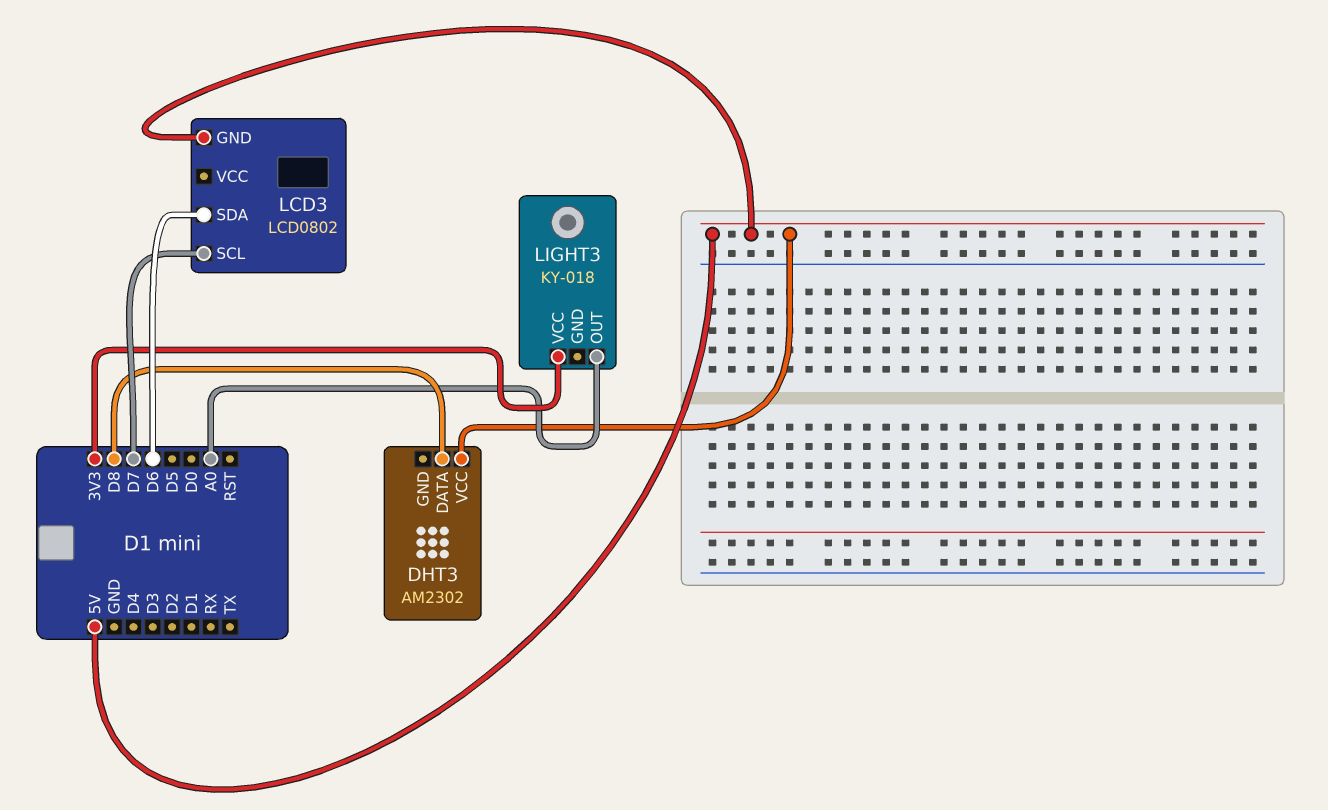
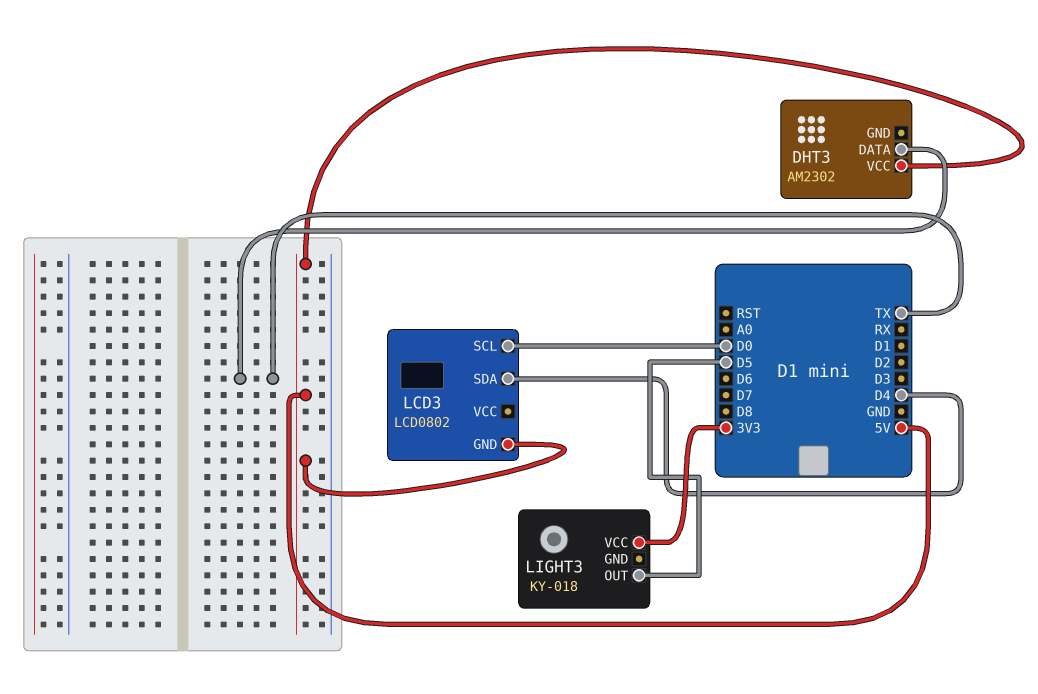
DHT3 pin DATA: D8 -> TX
LCD3 pin SCL: D7 -> D0
LCD3 pin SDA: D6 -> D4
LIGHT3 pin OUT: A0 -> D5

